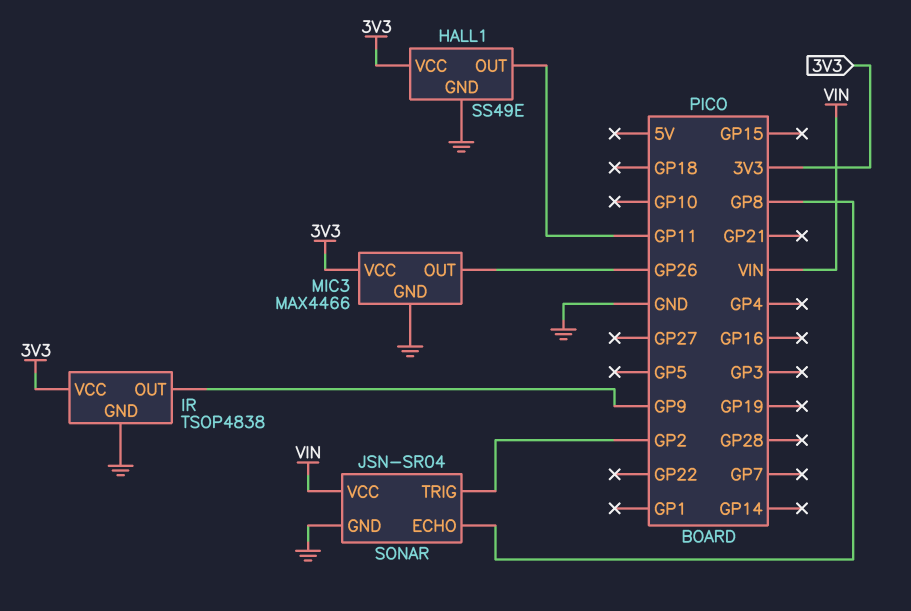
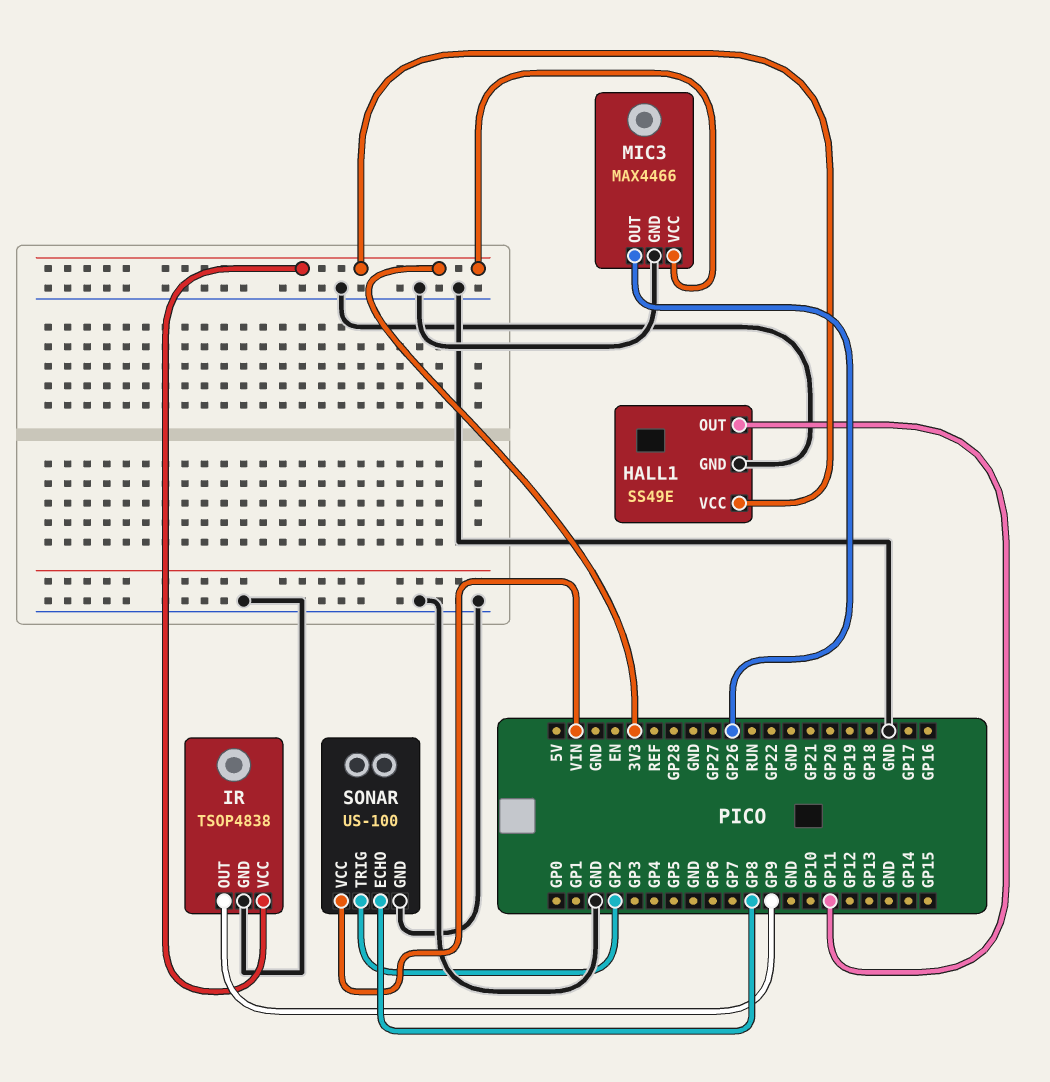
SONAR: JSN-SR04 -> US-100

